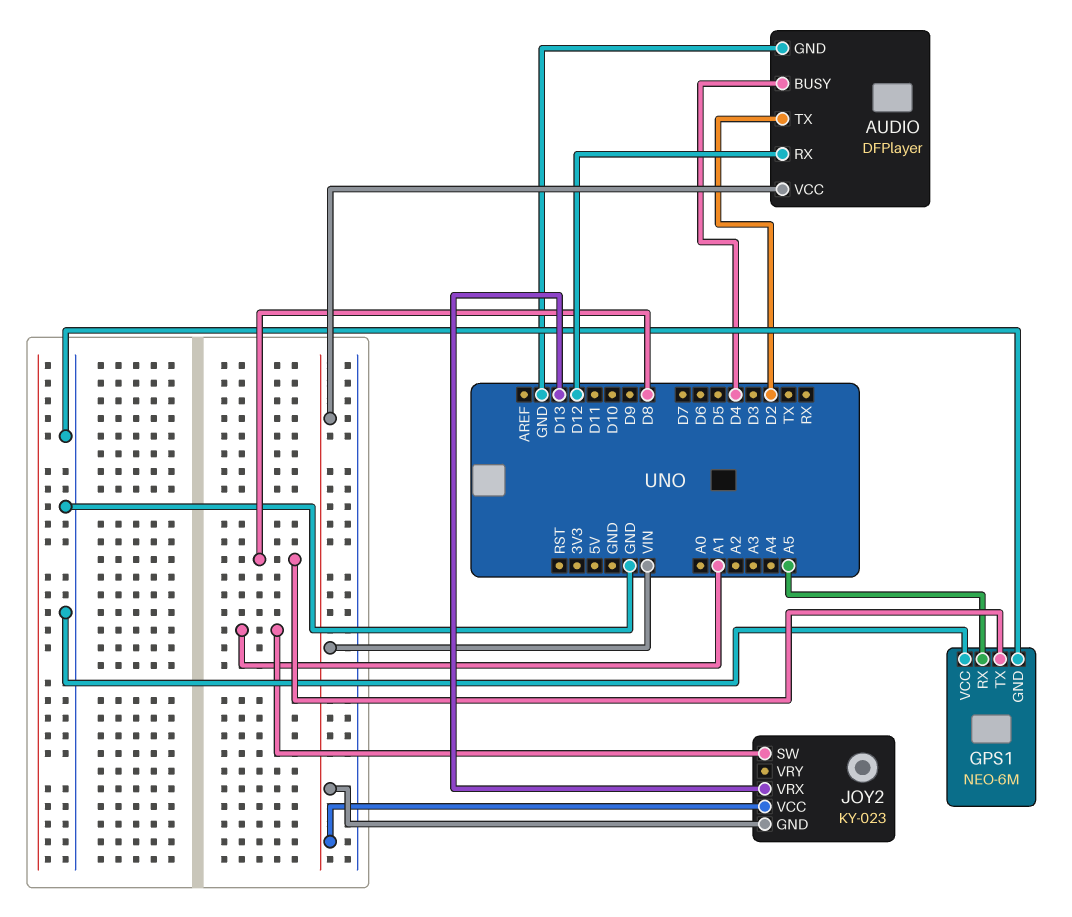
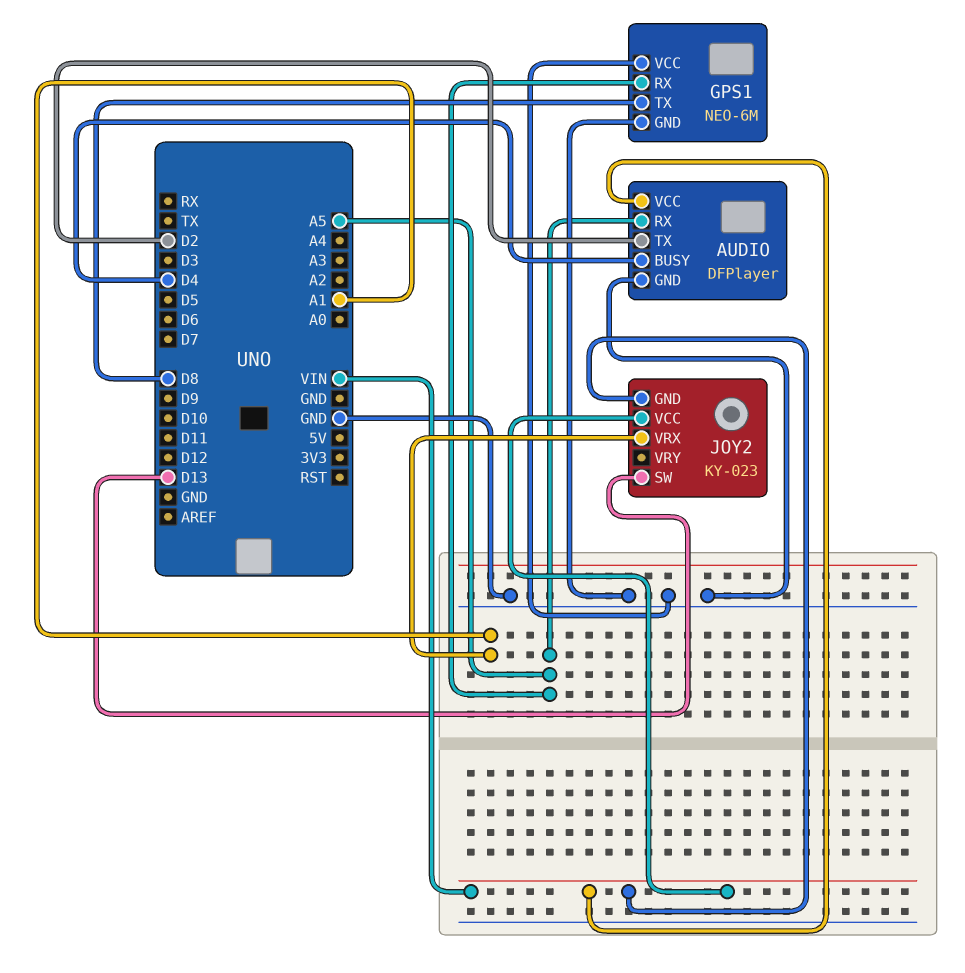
AUDIO pin RX: D12 -> A5
JOY2 pin SW: A1 -> D13
JOY2 pin VRX: D13 -> A1

